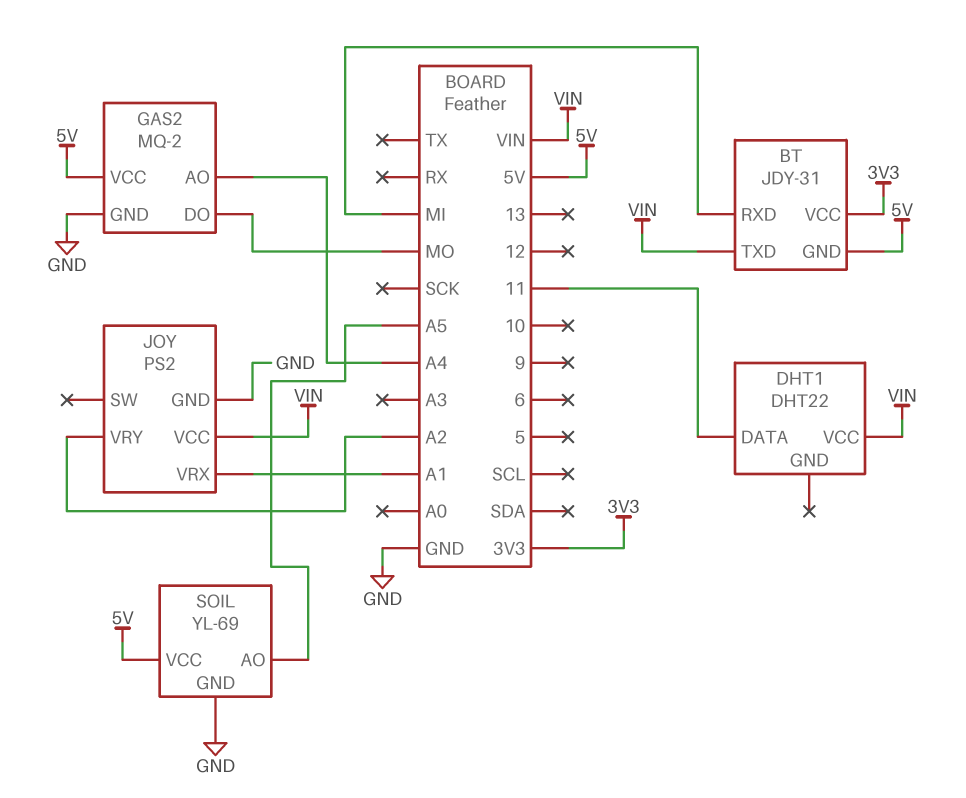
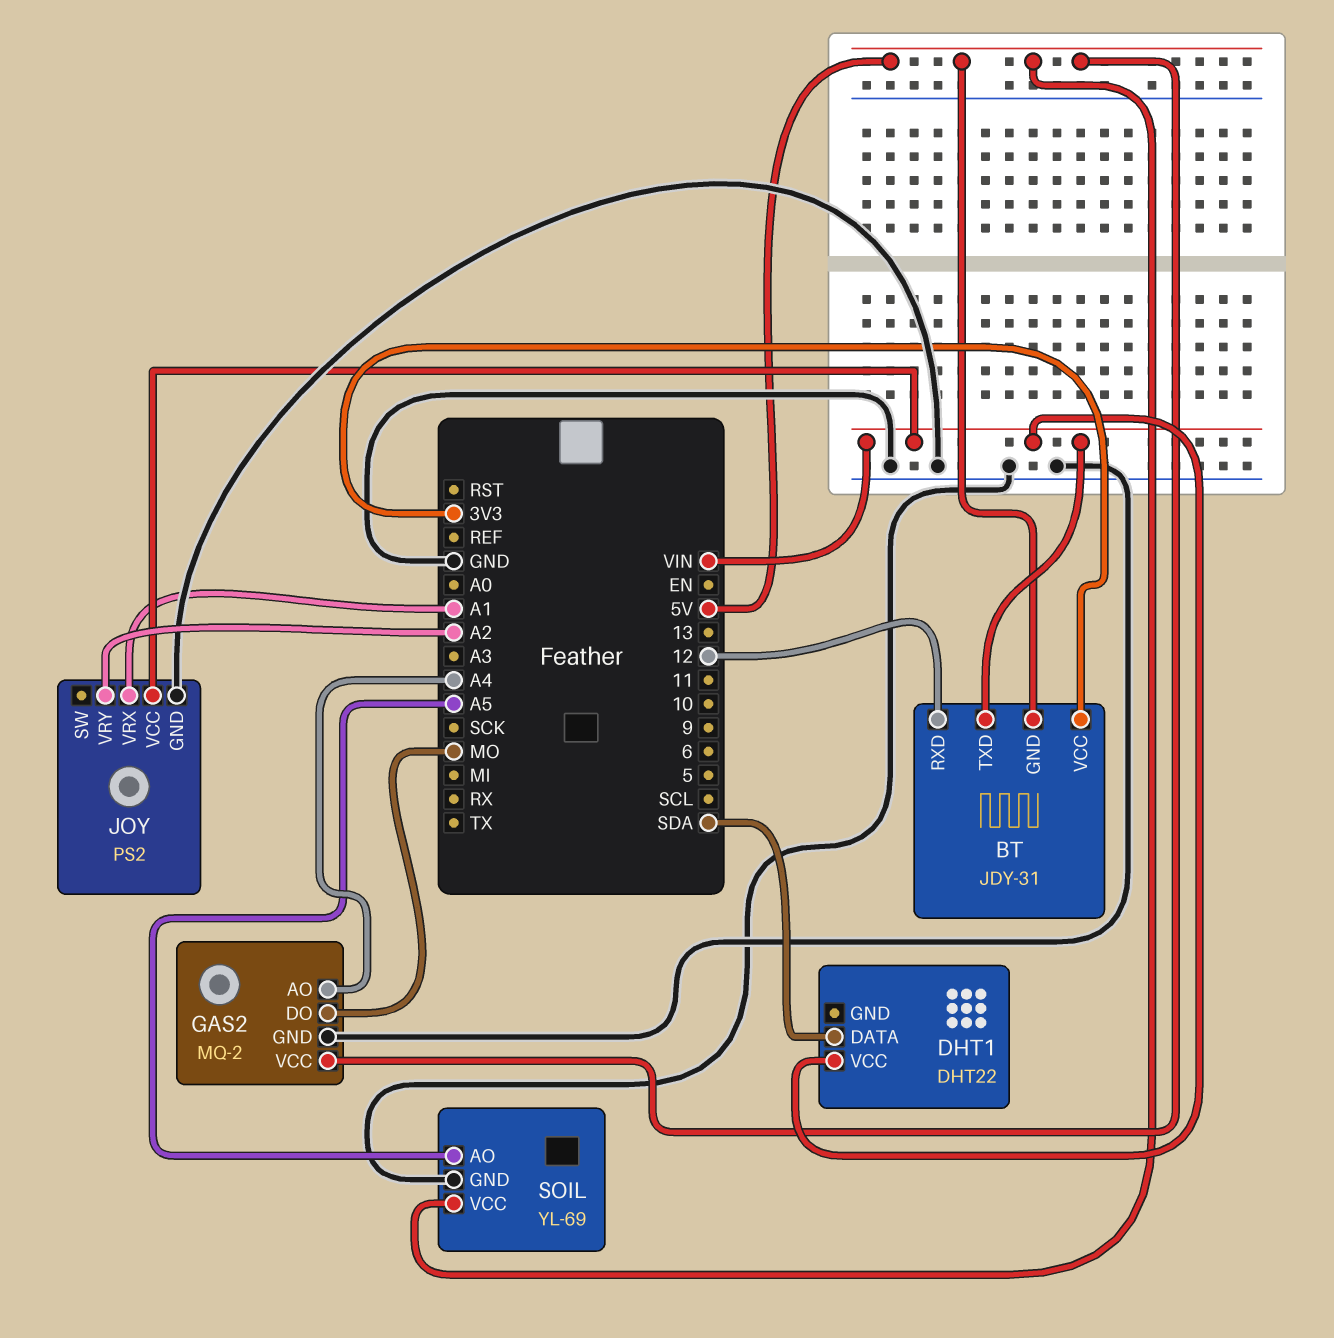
BT pin RXD: MI -> 12
DHT1 pin DATA: 11 -> SDA

